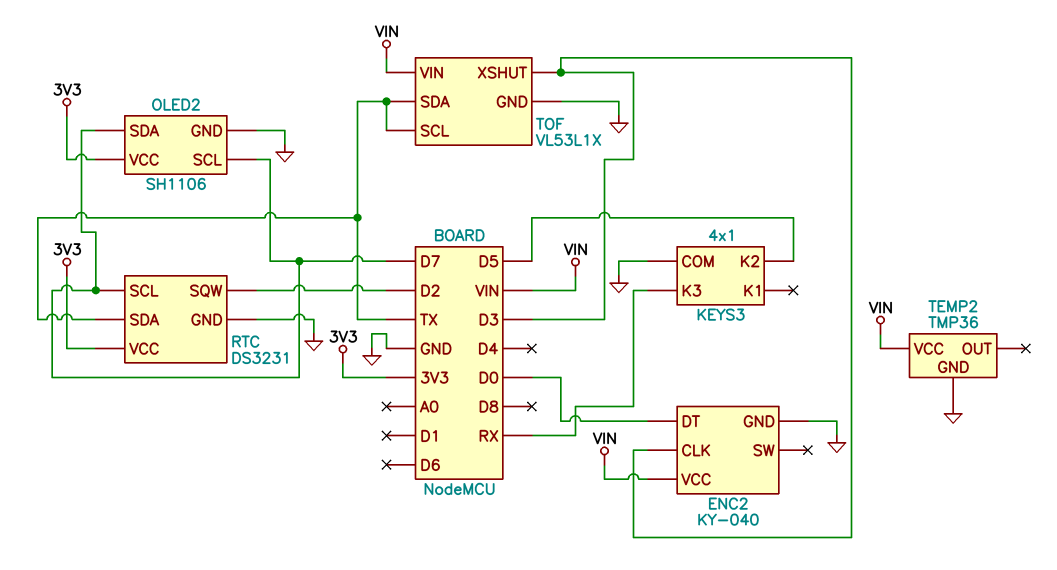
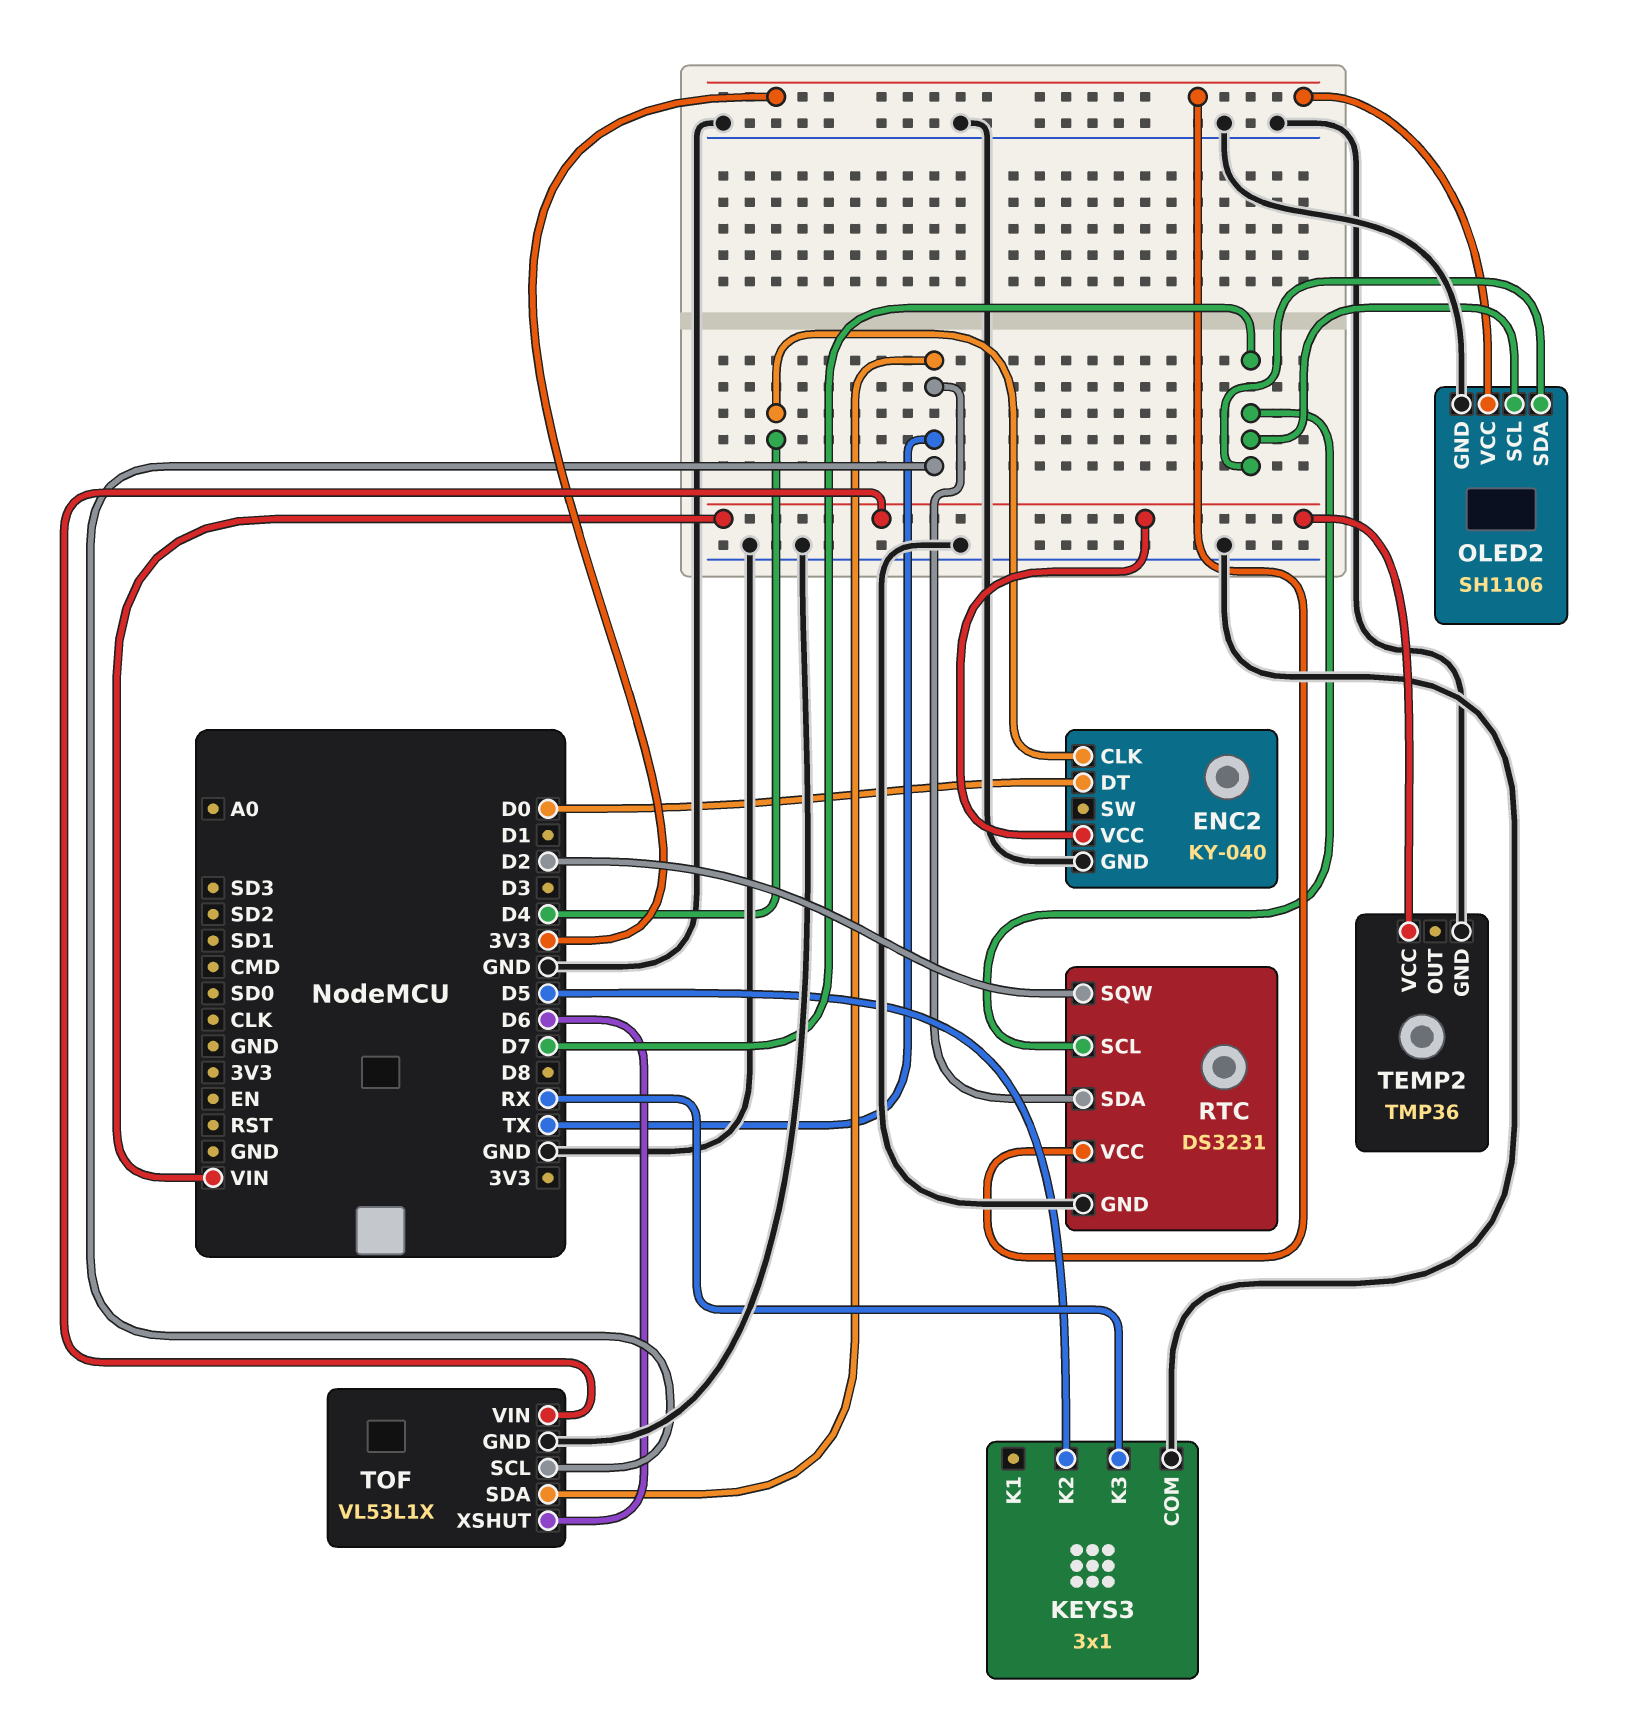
ENC2 pin CLK: D3 -> D4
KEYS3: 4x1 -> 3x1
TOF pin XSHUT: D3 -> D6

